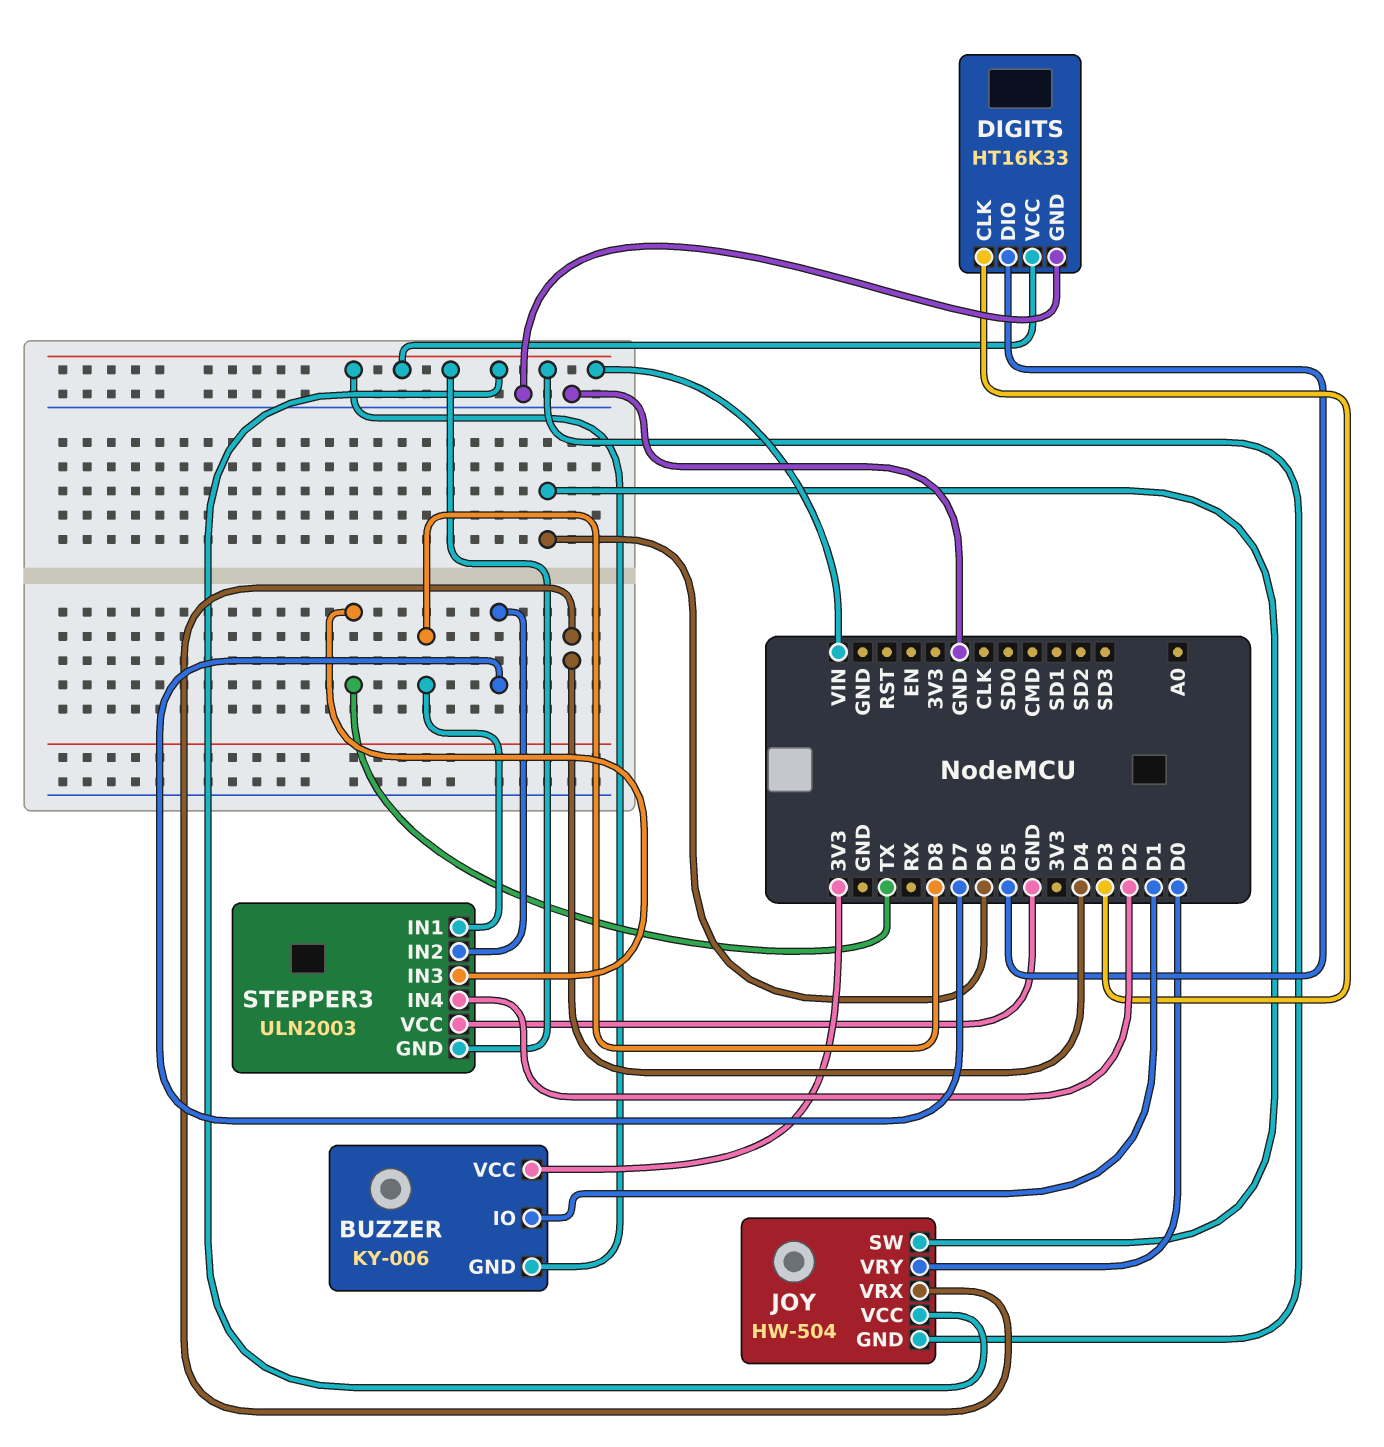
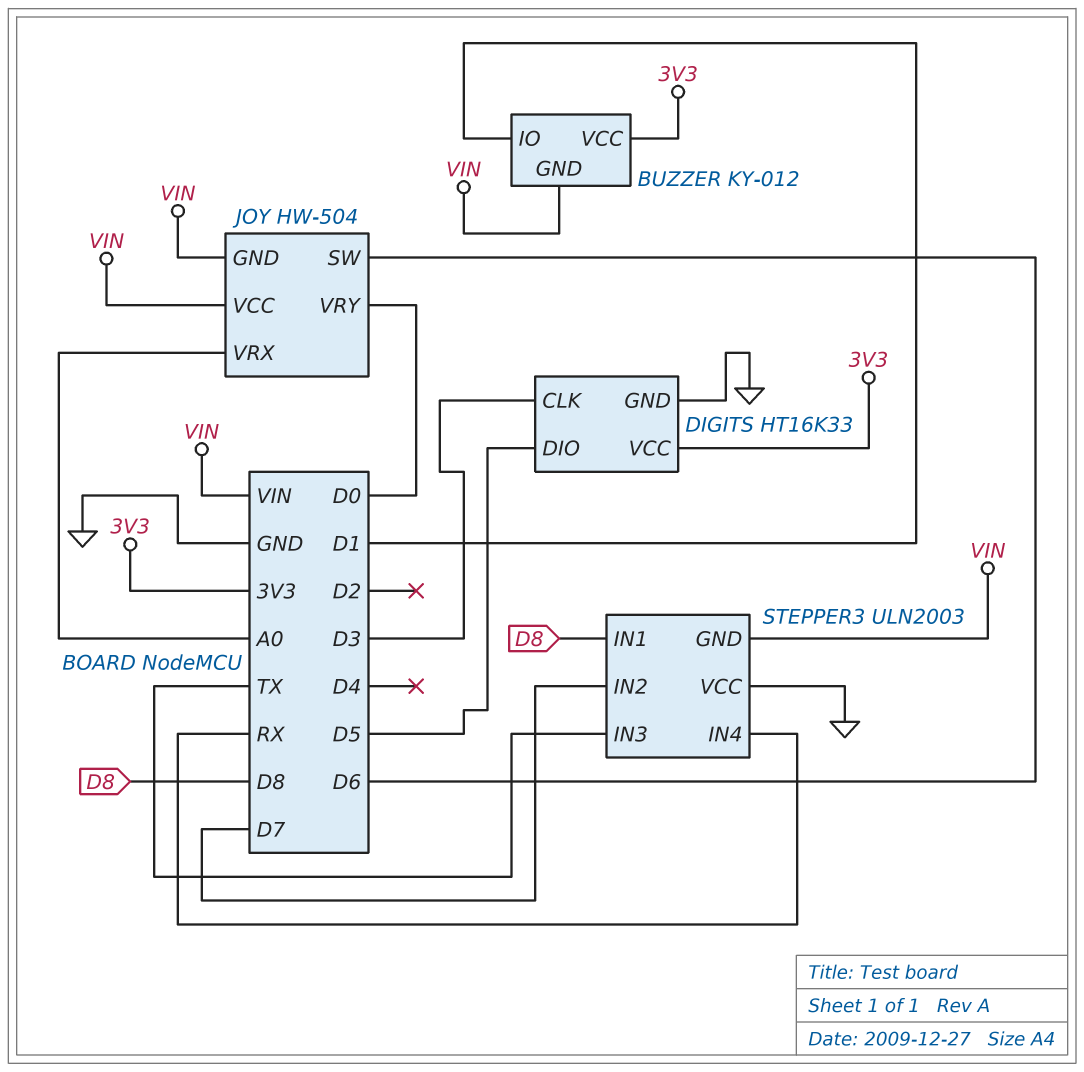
BUZZER: KY-006 -> KY-012
DIGITS pin VCC: VIN -> 3V3
JOY pin VRX: D4 -> A0
STEPPER3 pin IN4: D2 -> RX

